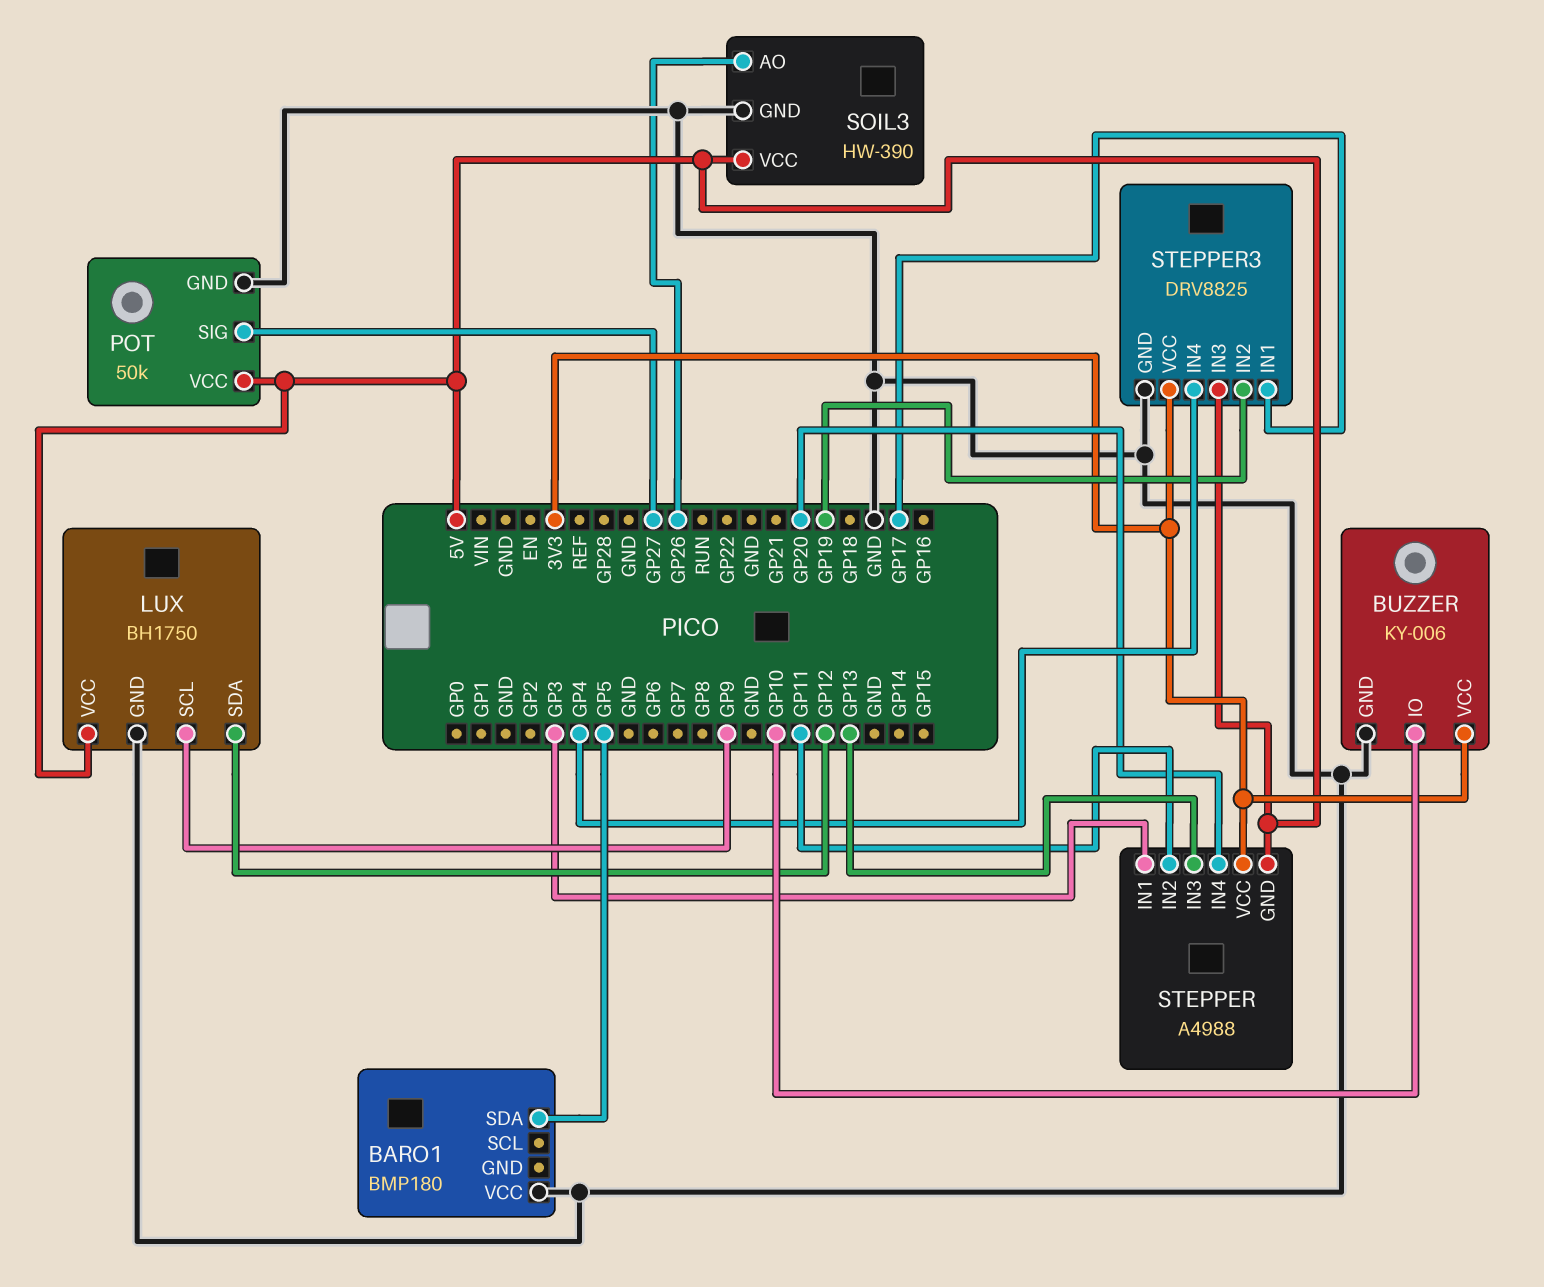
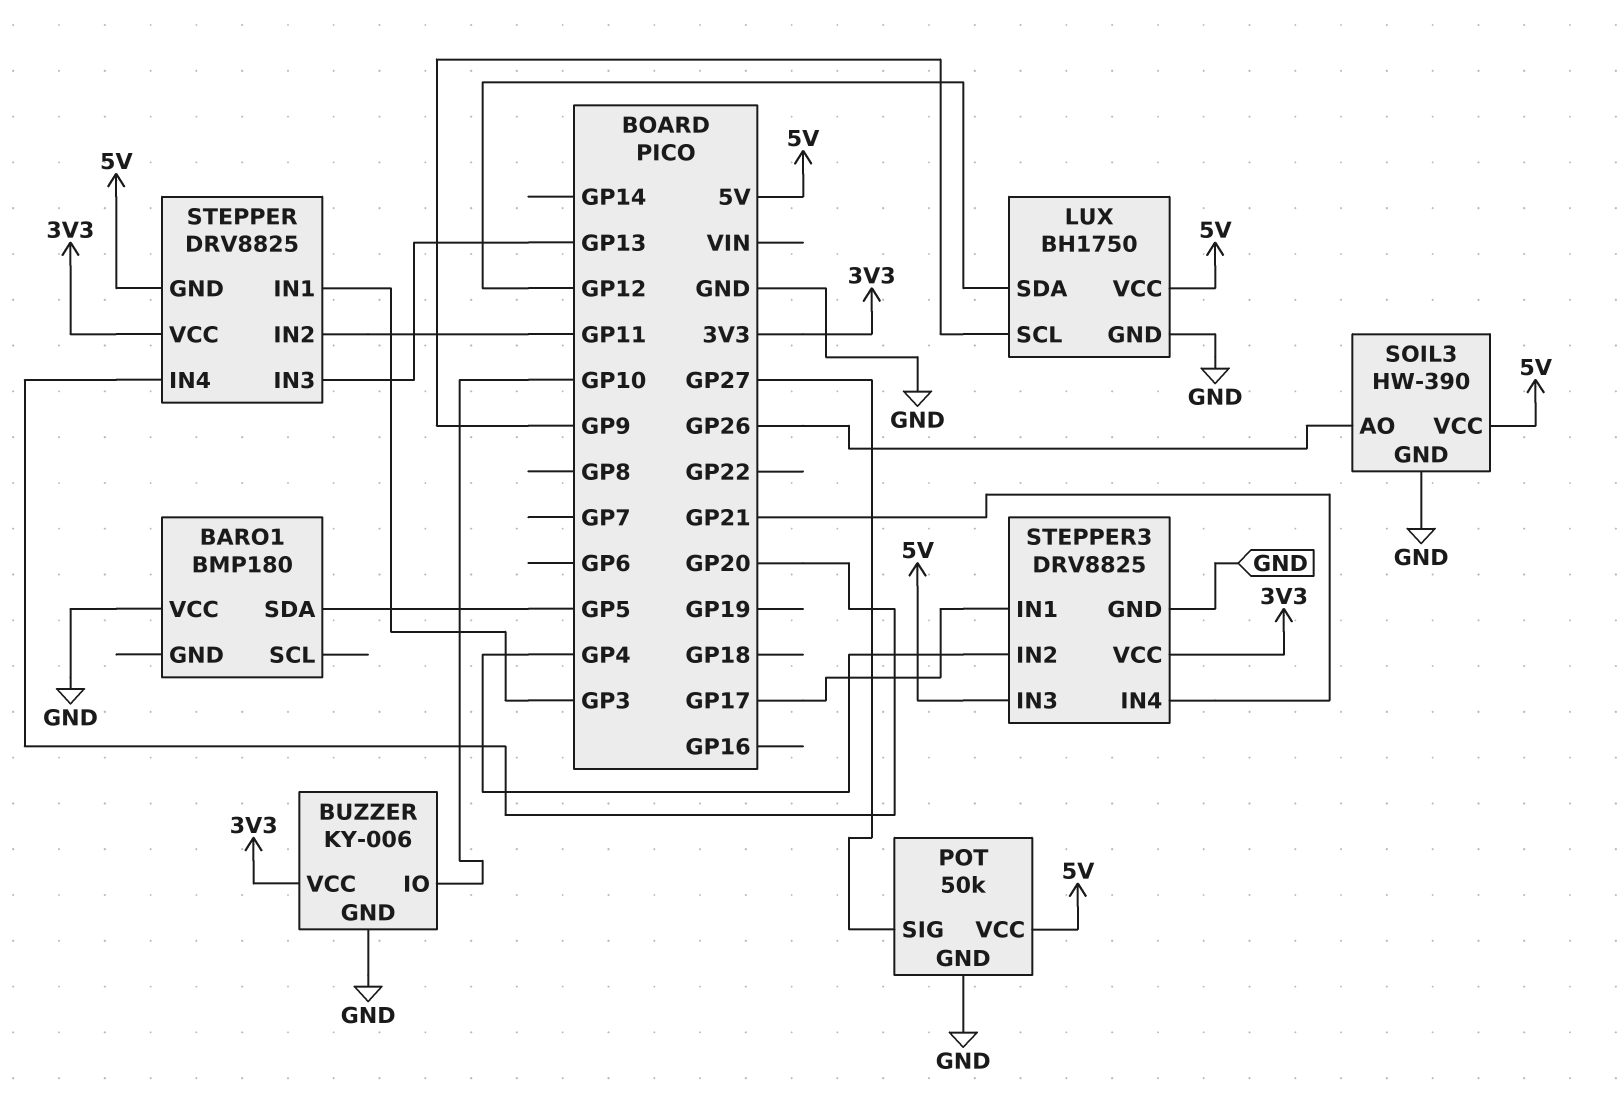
STEPPER: A4988 -> DRV8825
STEPPER3 pin IN2: GP19 -> GP4
STEPPER3 pin IN4: GP4 -> GP21

